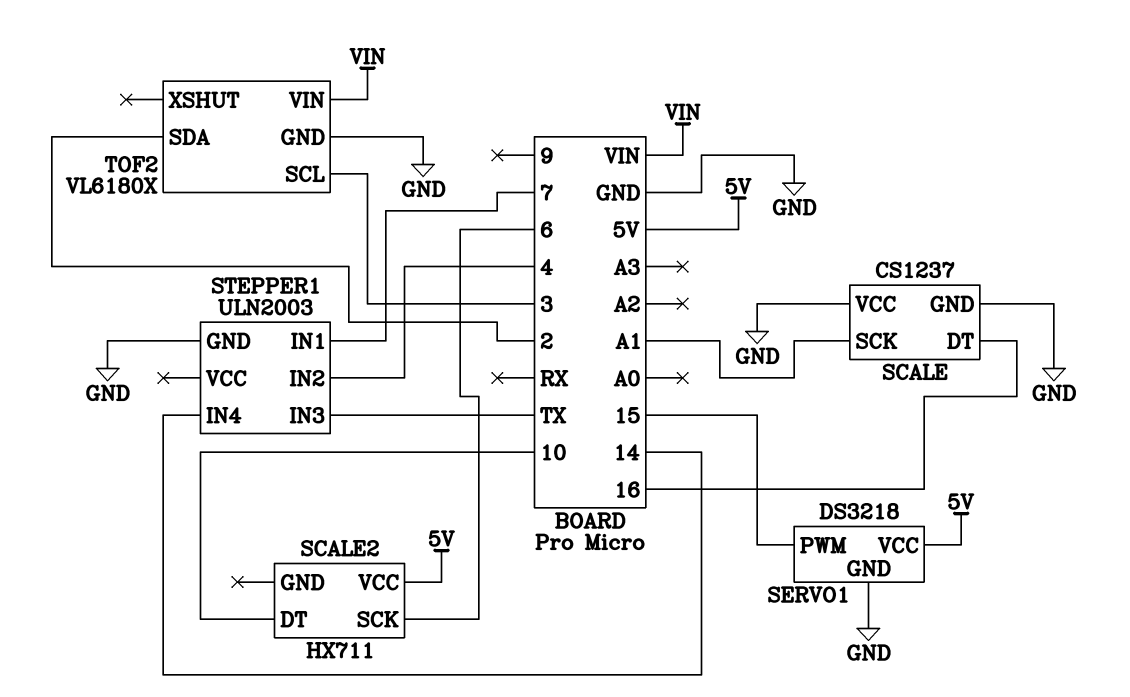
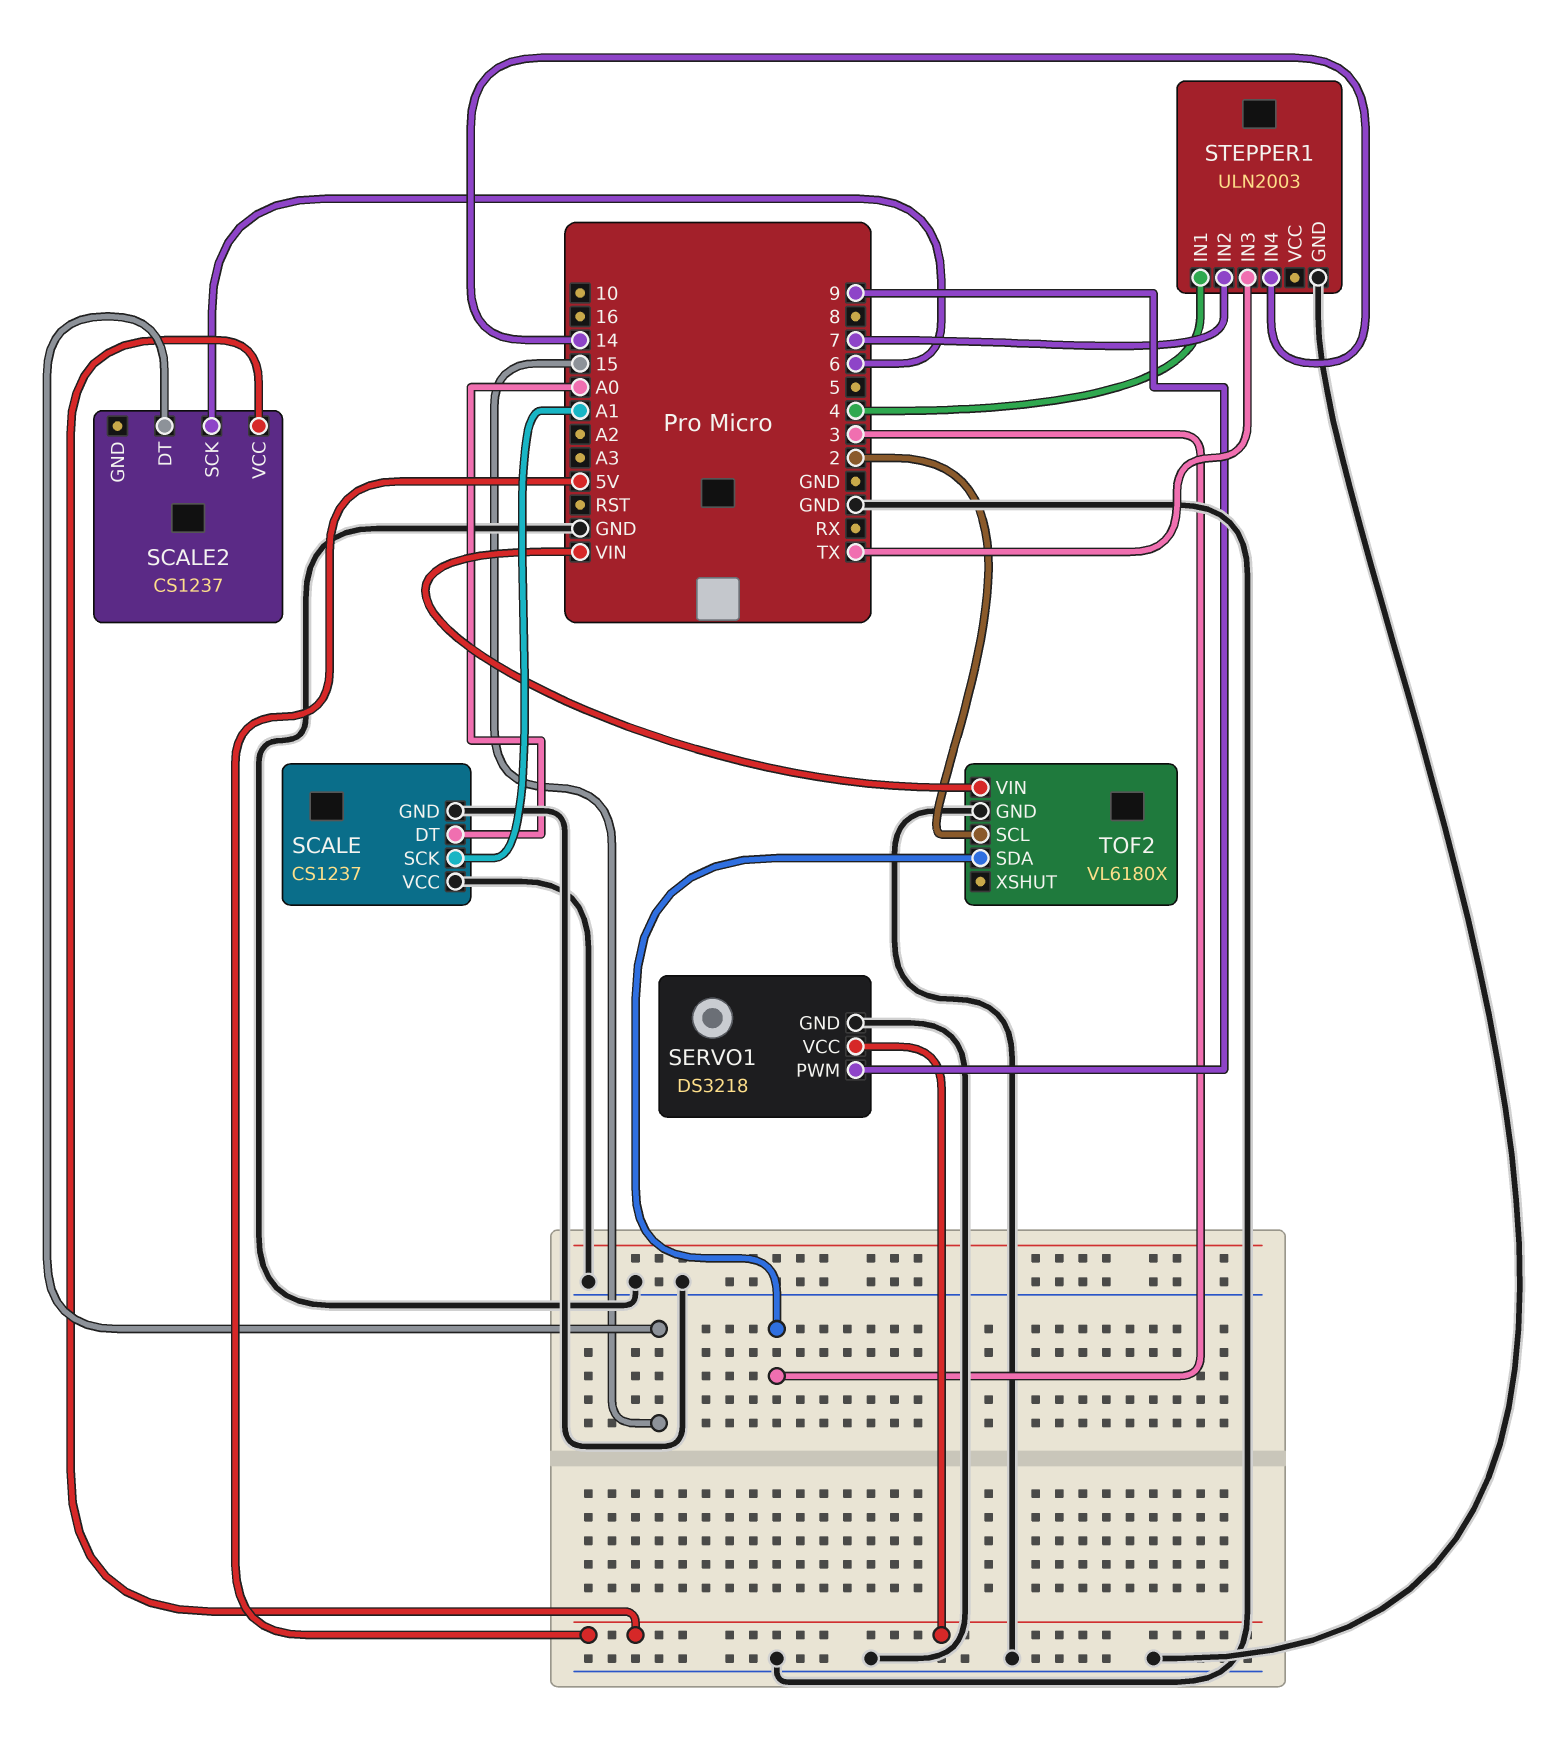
SCALE pin DT: 16 -> A0
SCALE2: HX711 -> CS1237
SCALE2 pin DT: 10 -> 15
SERVO1 pin PWM: 15 -> 9
STEPPER1 pin IN1: 7 -> 4
STEPPER1 pin IN2: 4 -> 7
TOF2 pin SCL: 3 -> 2
TOF2 pin SDA: 2 -> 3

